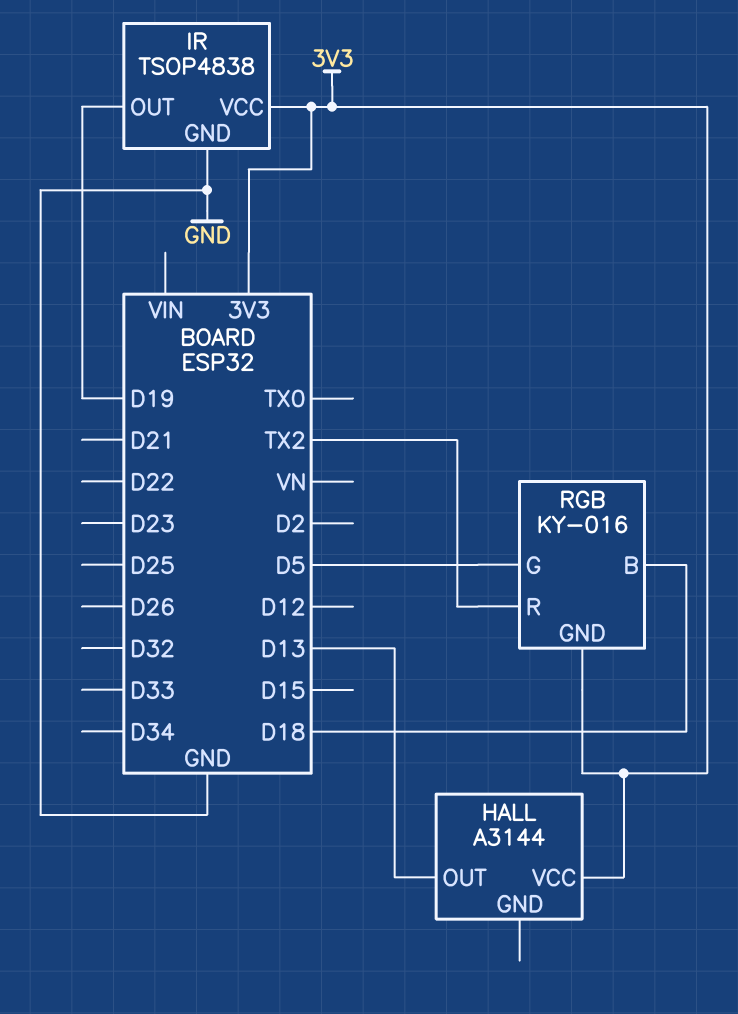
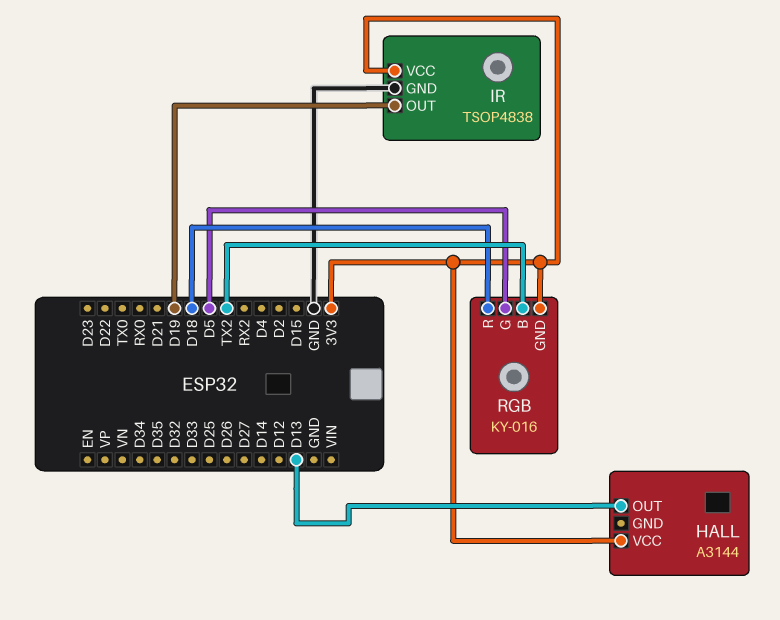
RGB pin B: D18 -> TX2
RGB pin R: TX2 -> D18

